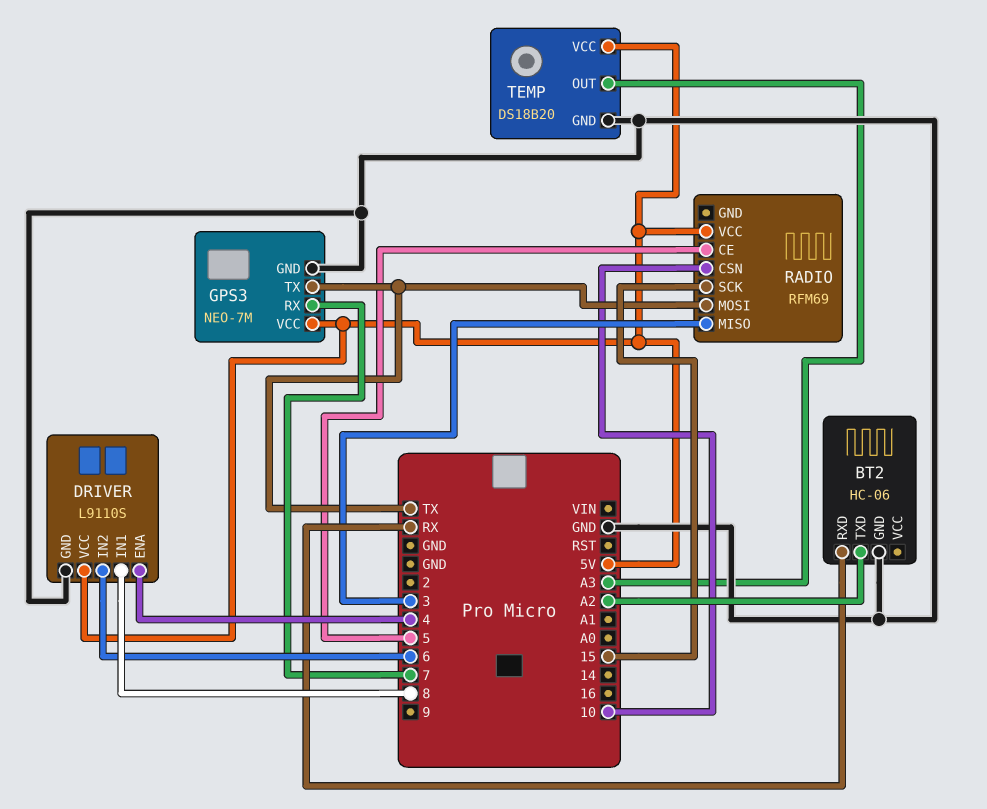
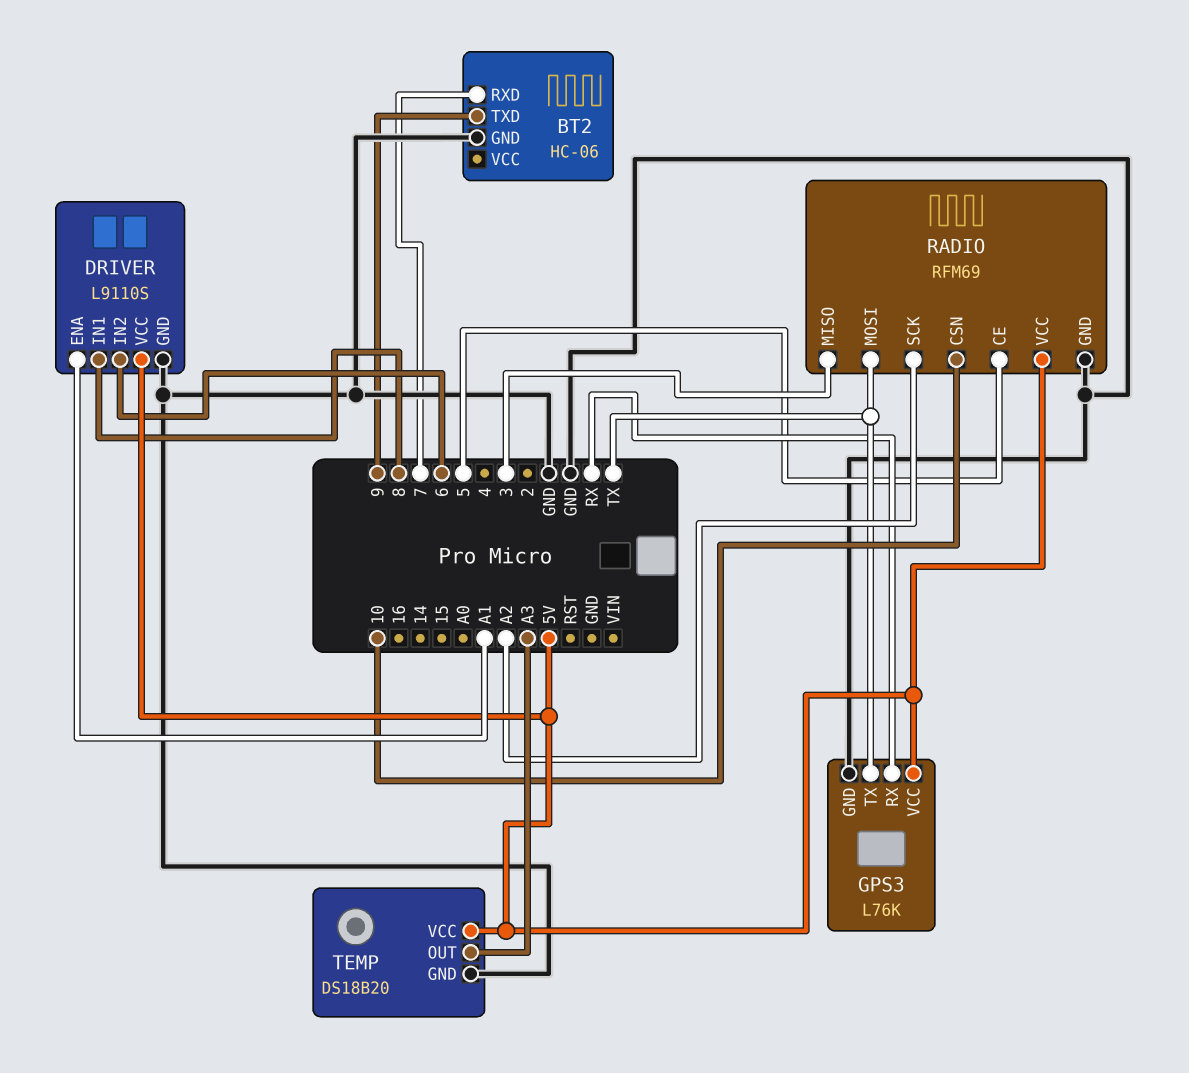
BT2 pin RXD: RX -> 7
BT2 pin TXD: A2 -> 9
DRIVER pin ENA: 4 -> A1
GPS3: NEO-7M -> L76K
GPS3 pin RX: 7 -> RX
RADIO pin GND: none -> GND
RADIO pin SCK: 15 -> A2

